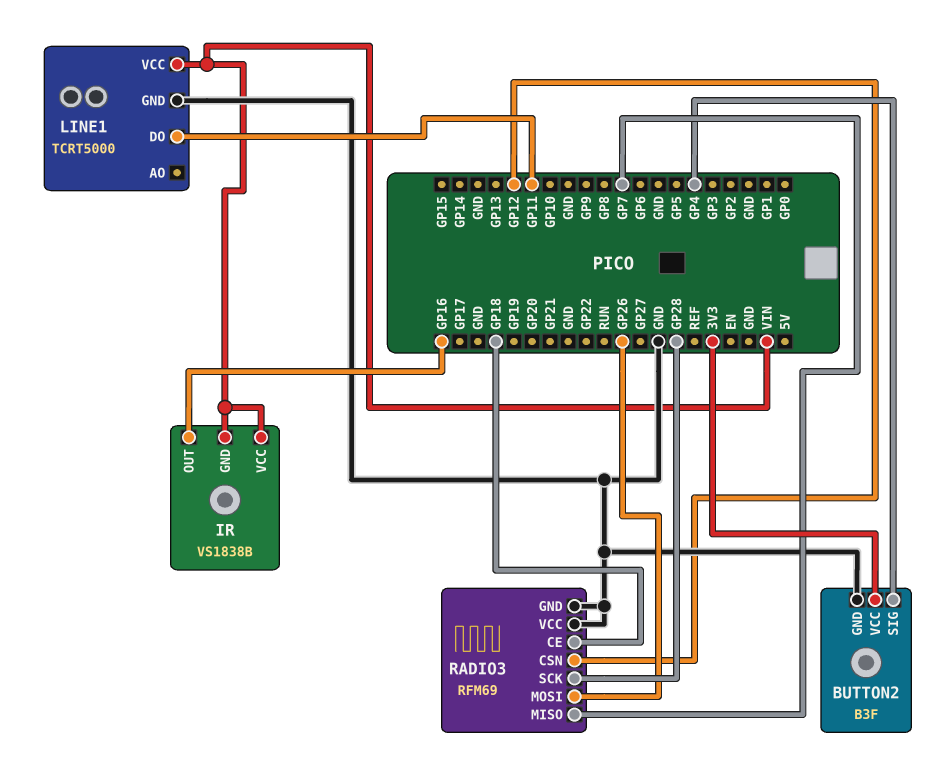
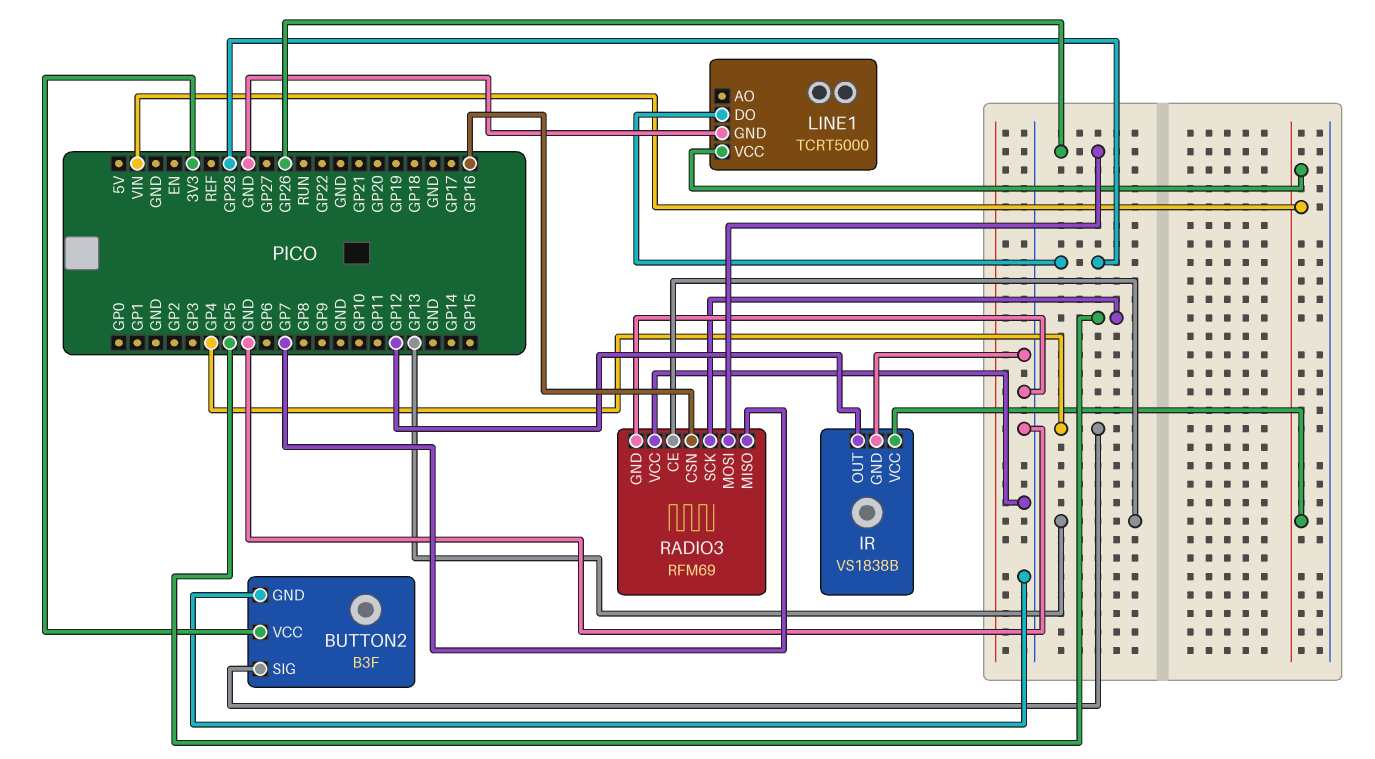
IR pin GND: VIN -> GND
IR pin OUT: GP16 -> GP12
LINE1 pin DO: GP11 -> GP28
RADIO3 pin CE: GP18 -> GP13
RADIO3 pin CSN: GP12 -> GP16
RADIO3 pin SCK: GP28 -> GP5

